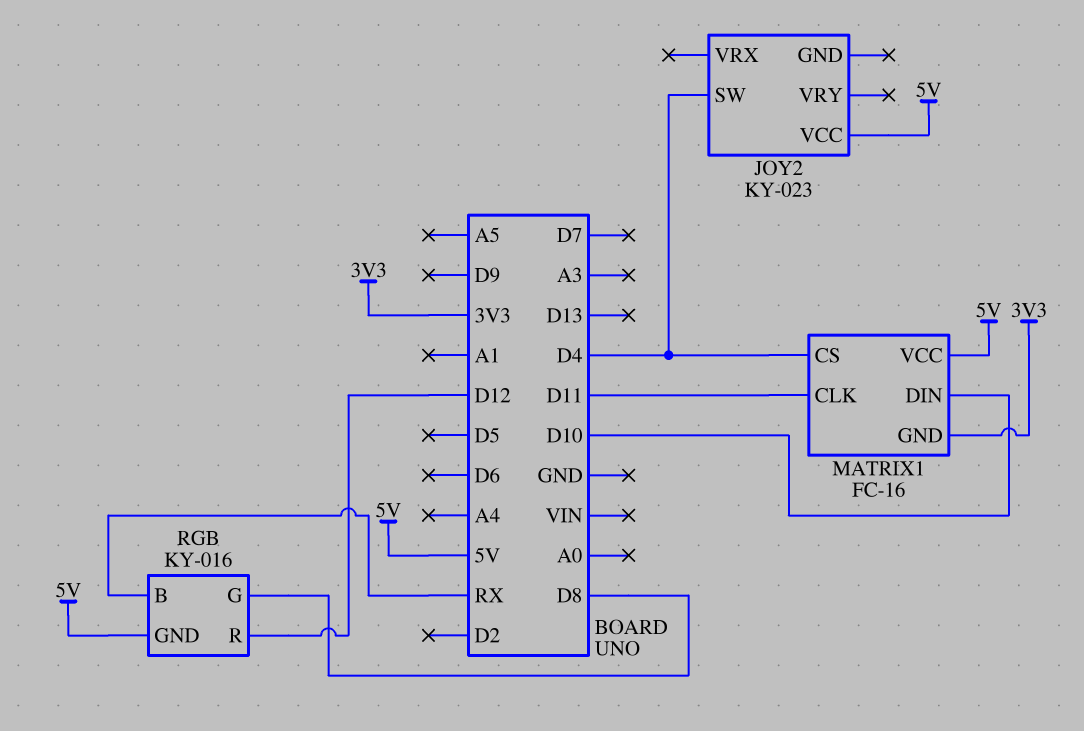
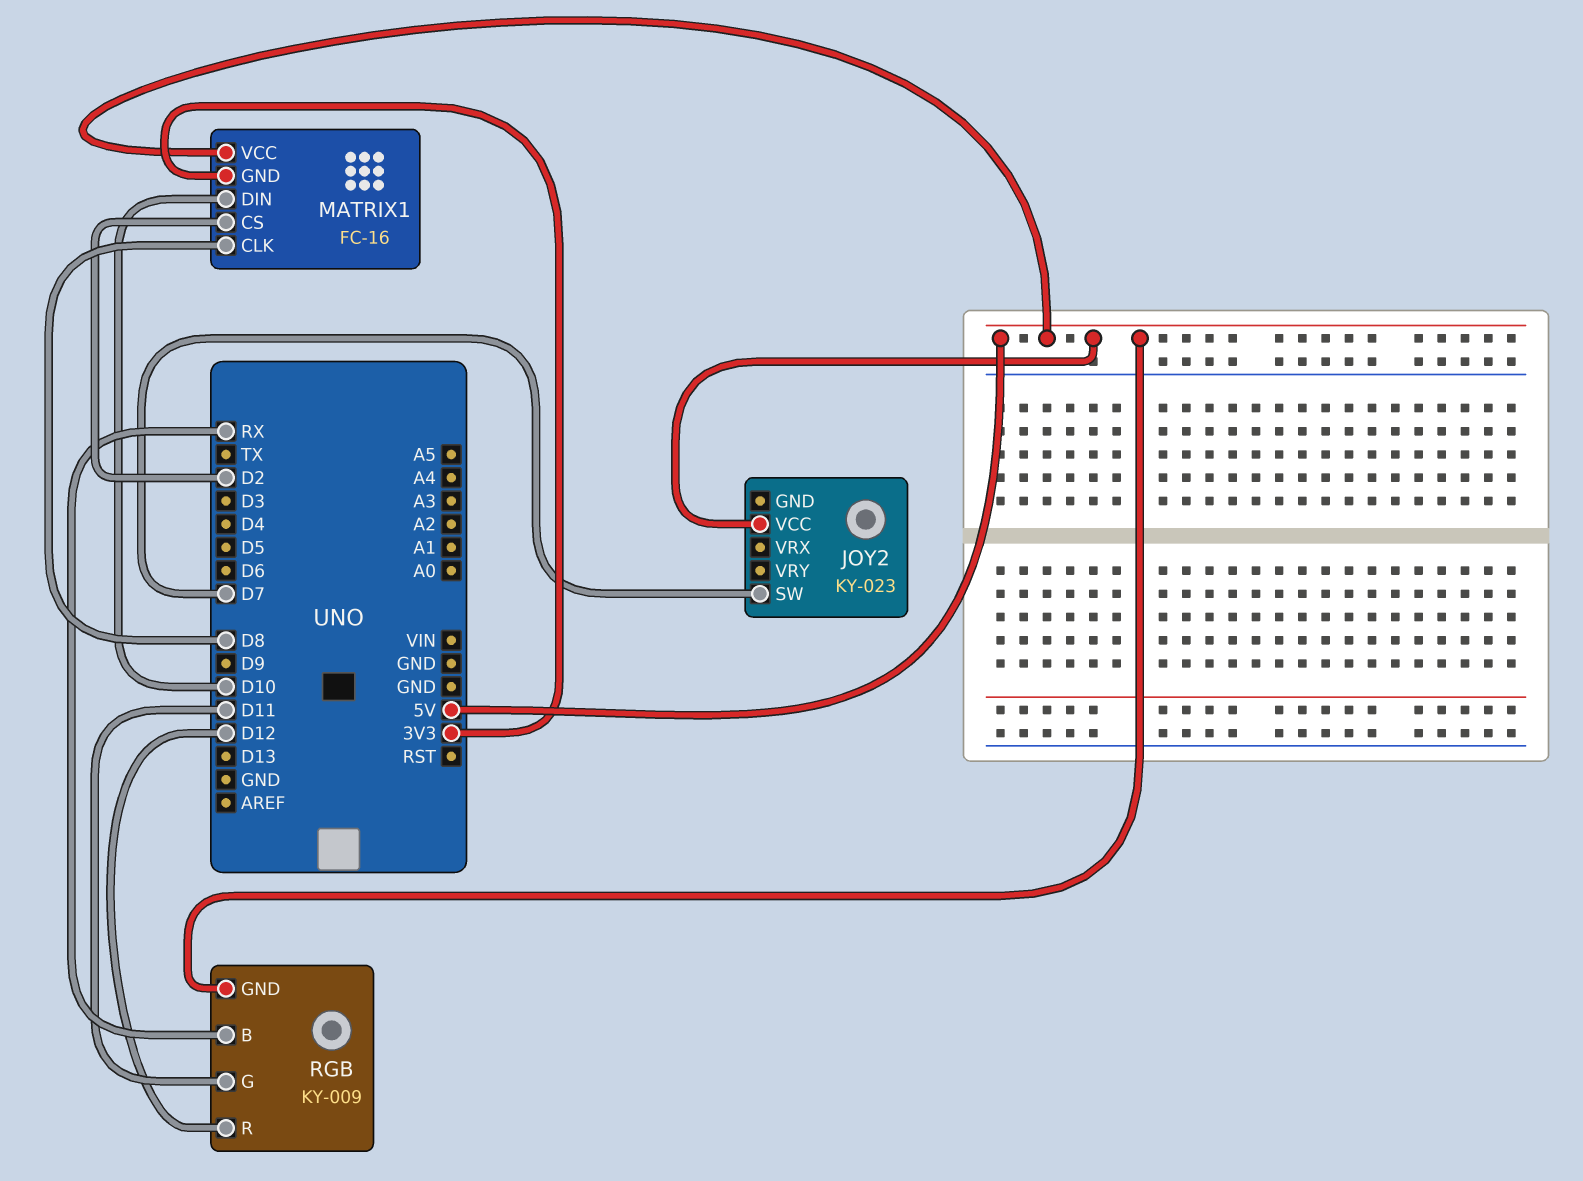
JOY2 pin SW: D4 -> D7
MATRIX1 pin CLK: D11 -> D8
MATRIX1 pin CS: D4 -> D2
RGB: KY-016 -> KY-009
RGB pin G: D8 -> D11

